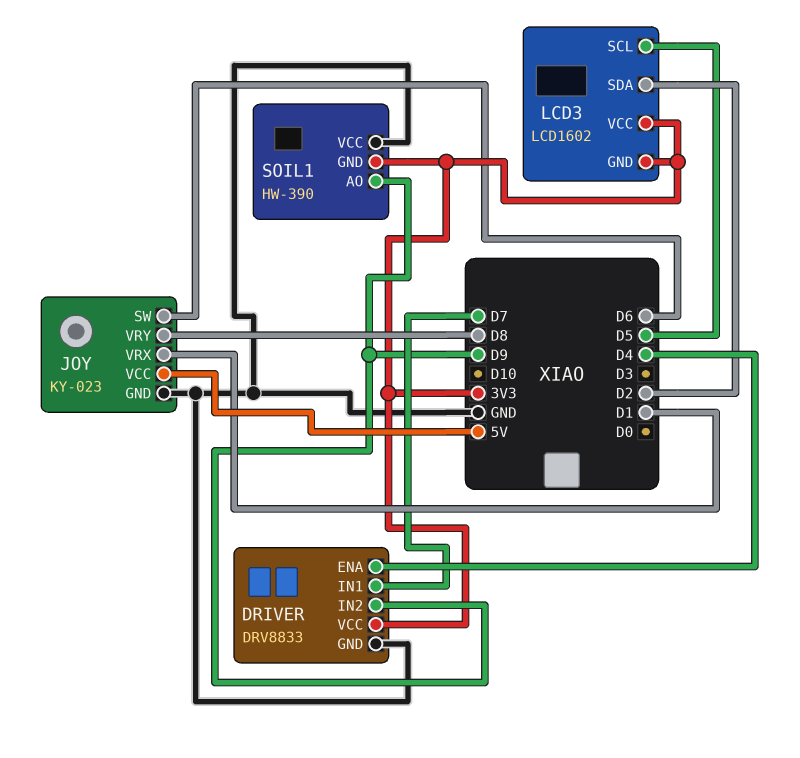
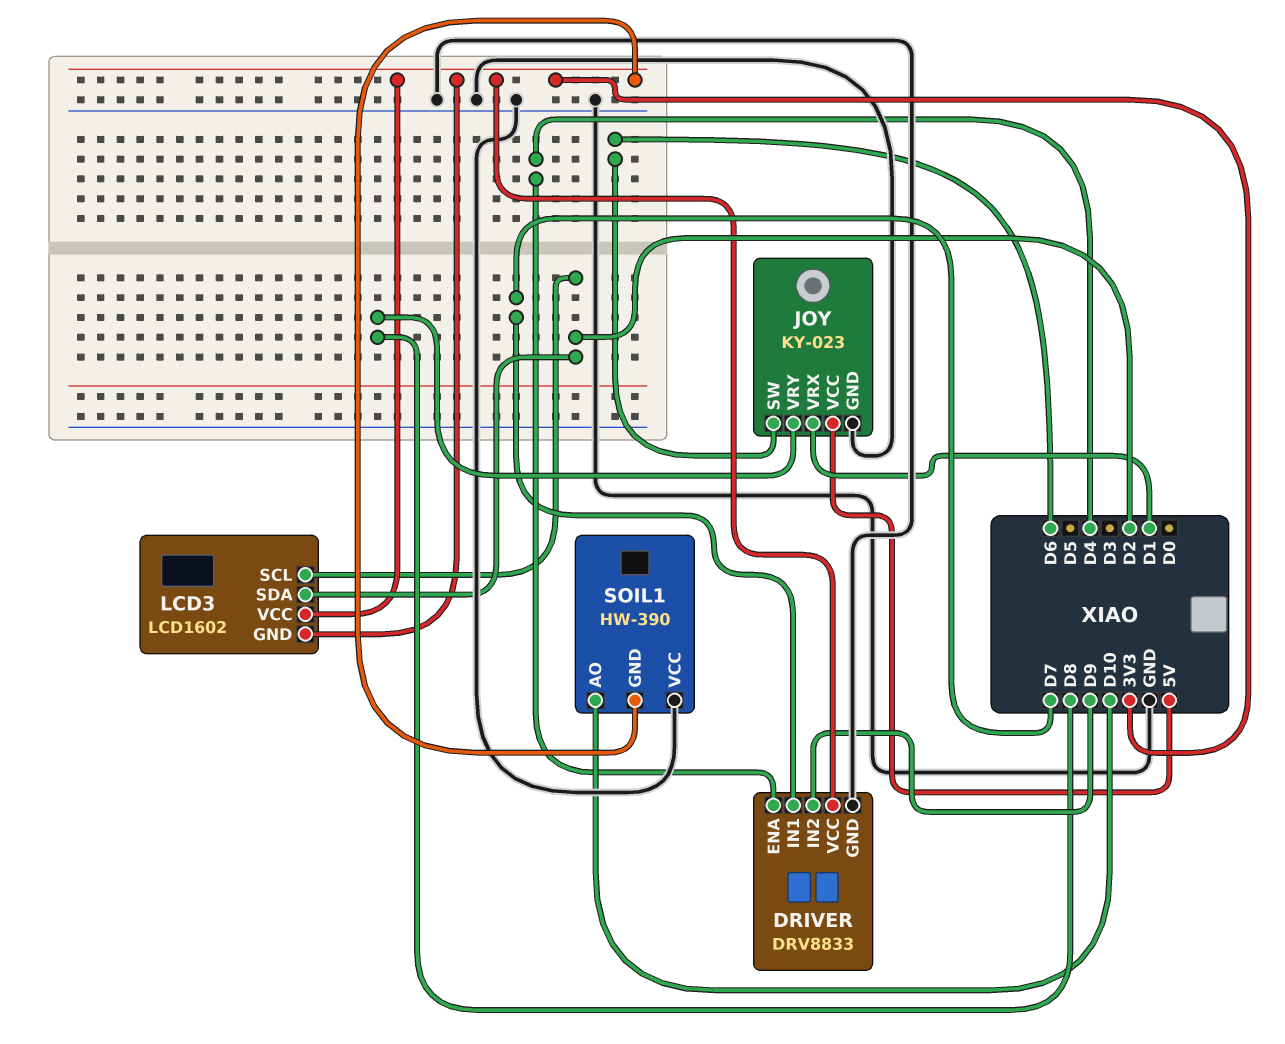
LCD3 pin SCL: D5 -> D2
SOIL1 pin AO: D9 -> D10

